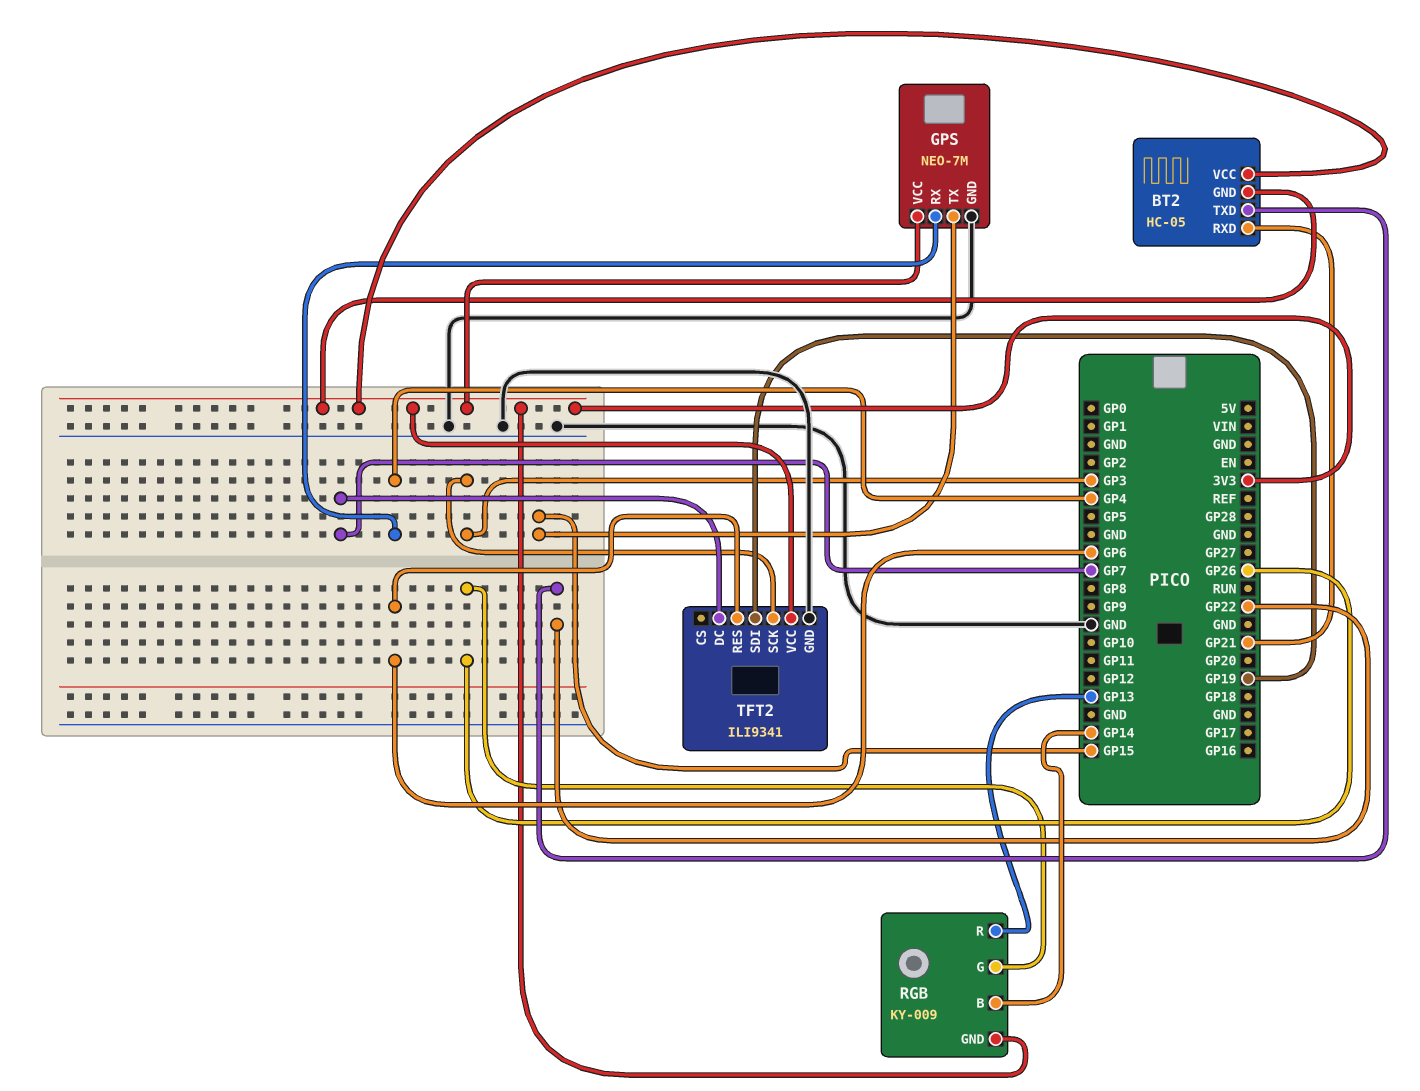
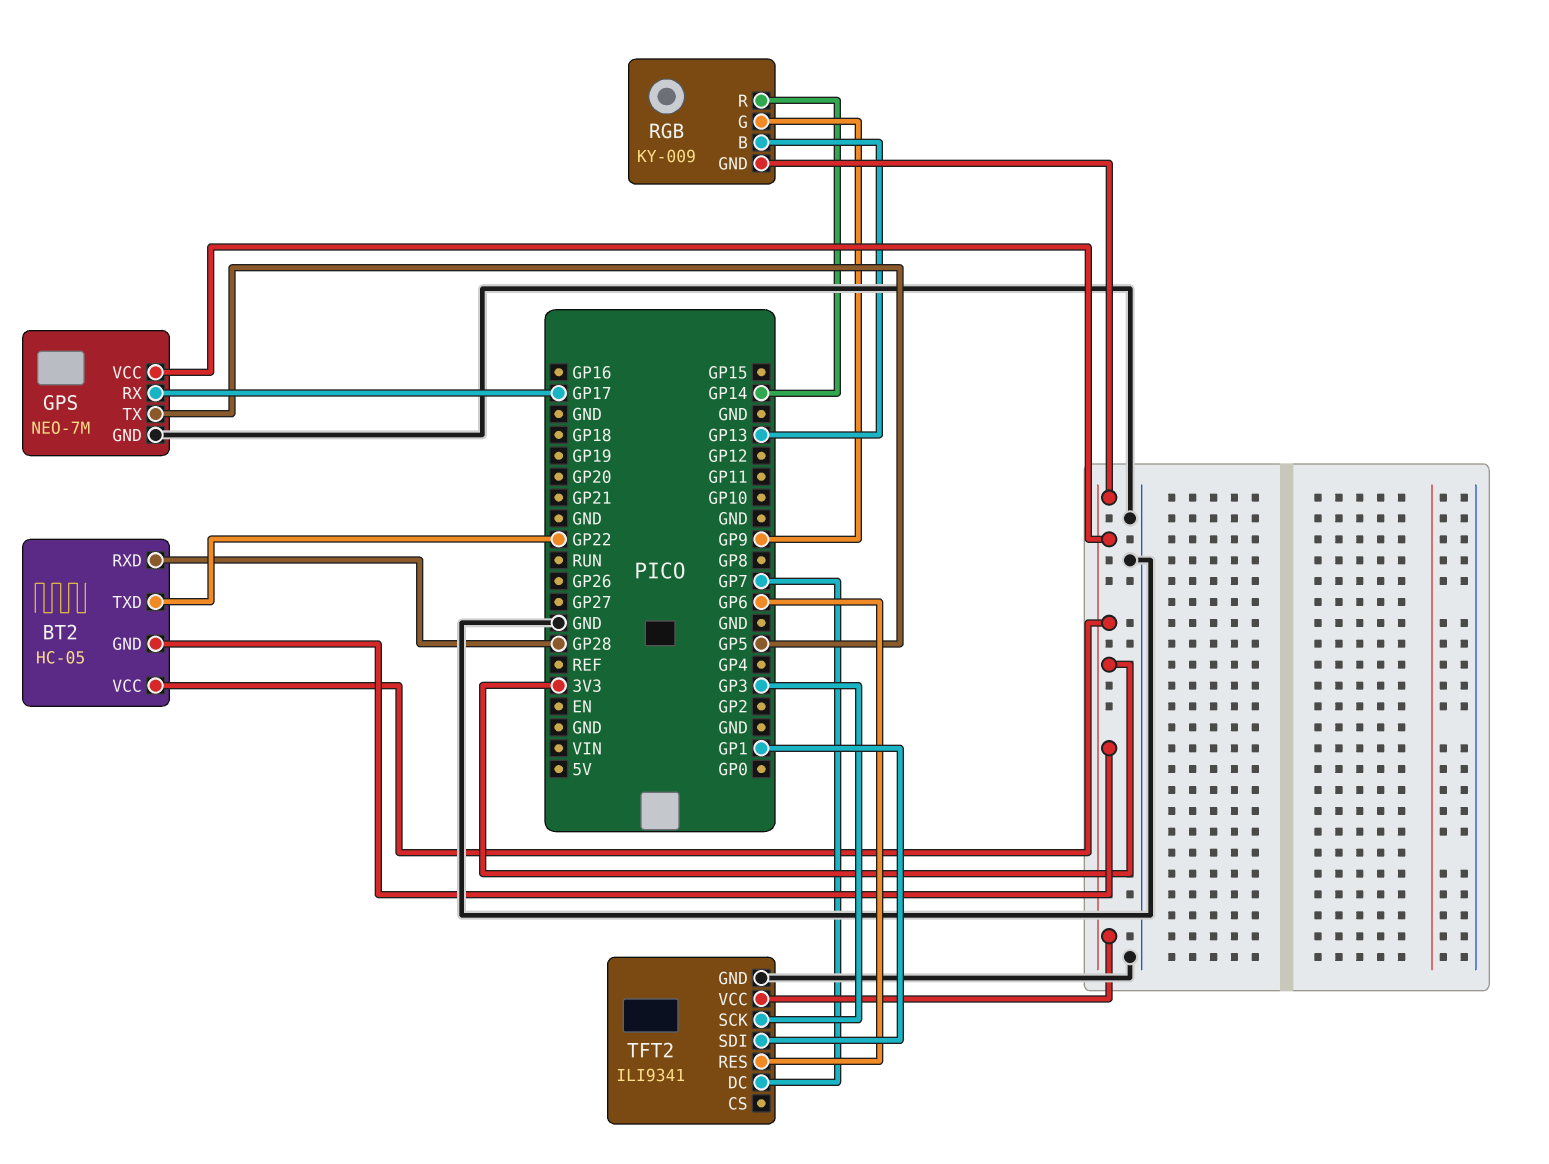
BT2 pin RXD: GP21 -> GP28
GPS pin RX: GP4 -> GP17
GPS pin TX: GP15 -> GP5
RGB pin B: GP14 -> GP13
RGB pin G: GP26 -> GP9
RGB pin R: GP13 -> GP14
TFT2 pin SDI: GP19 -> GP1

